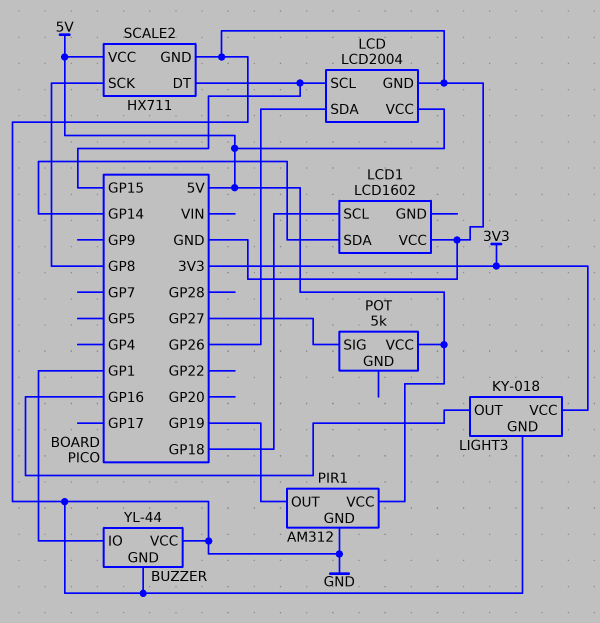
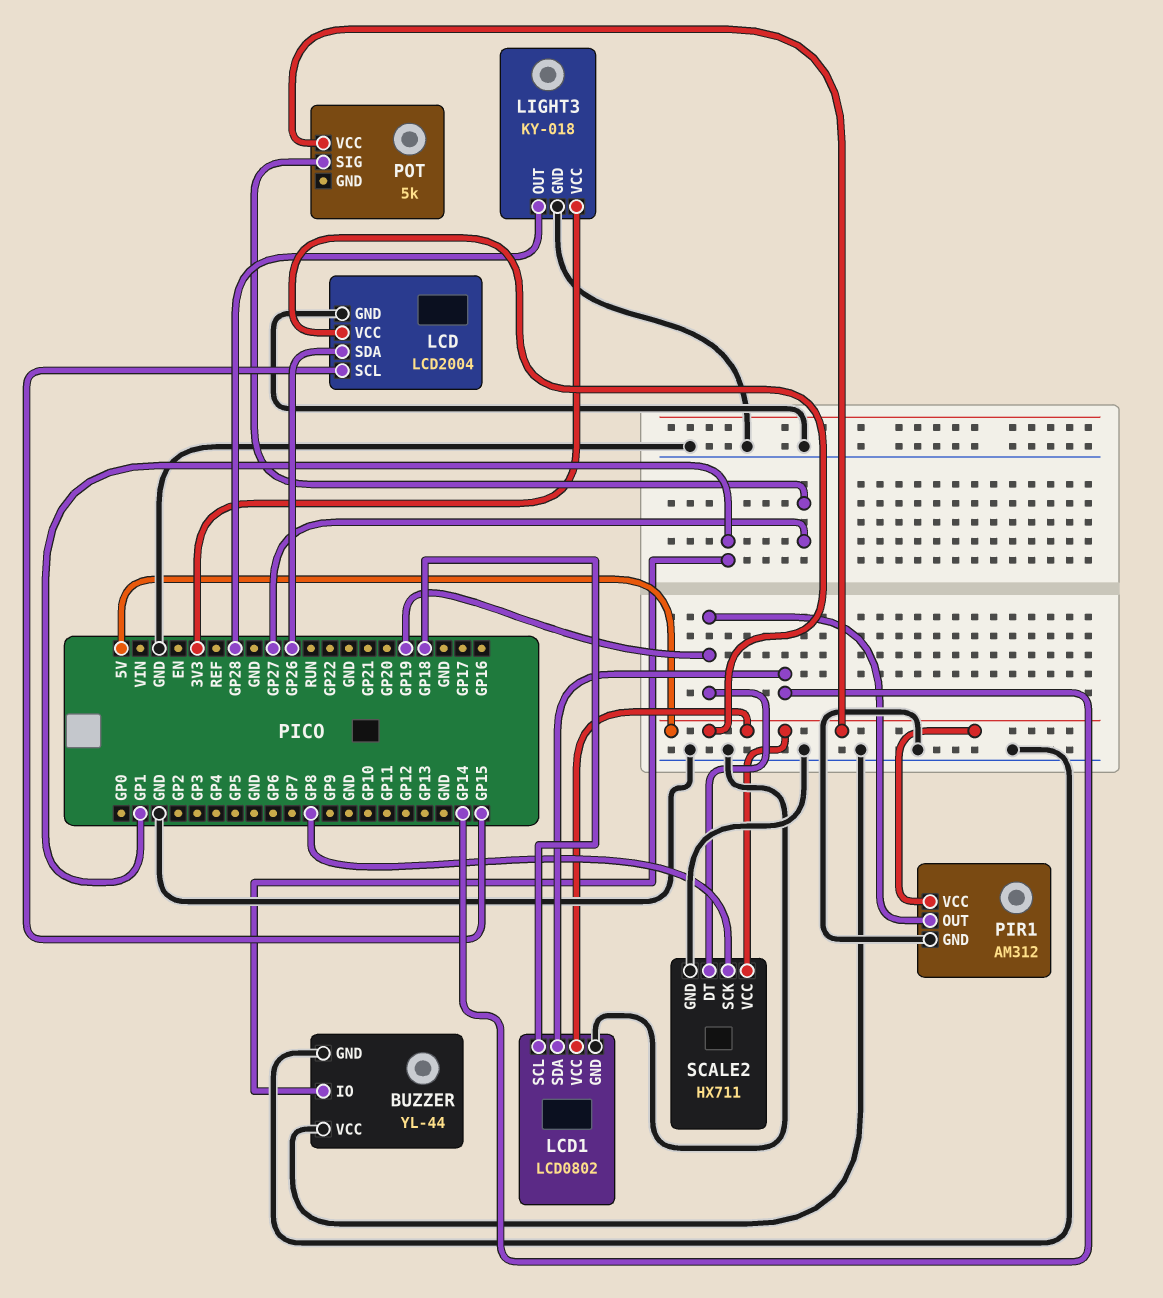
LCD1: LCD1602 -> LCD0802
LCD1 pin GND: none -> GND
LCD1 pin VCC: GND -> 5V
LIGHT3 pin OUT: GP16 -> GP28
SCALE2 pin DT: GP15 -> GP19

